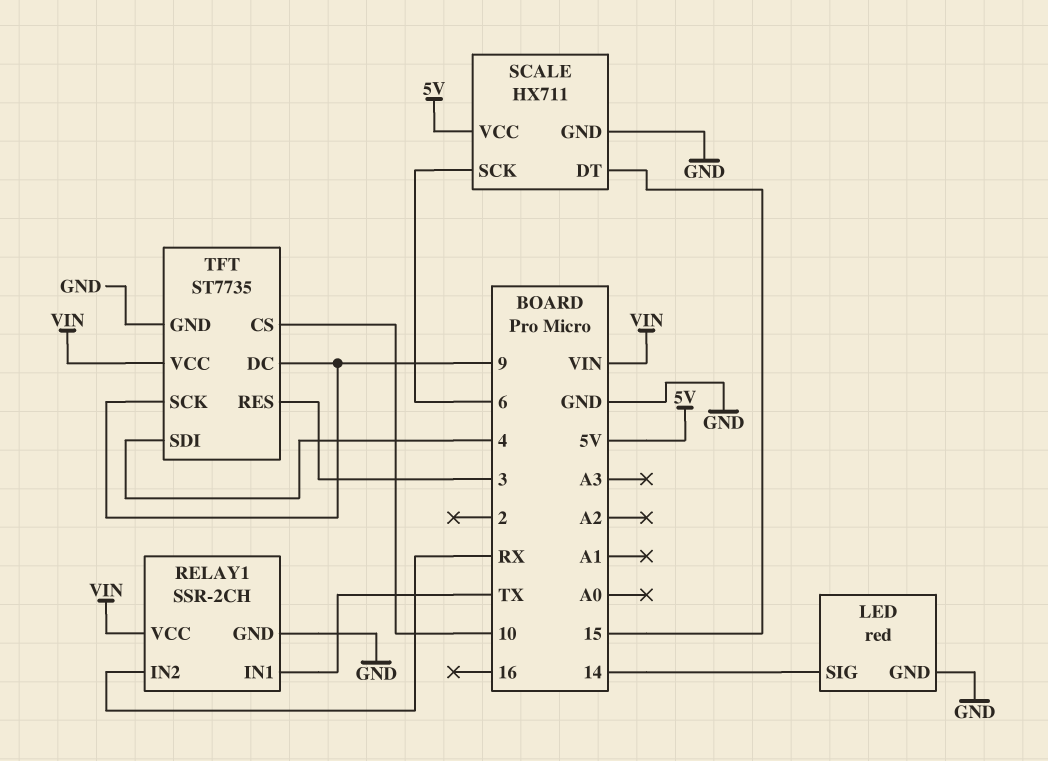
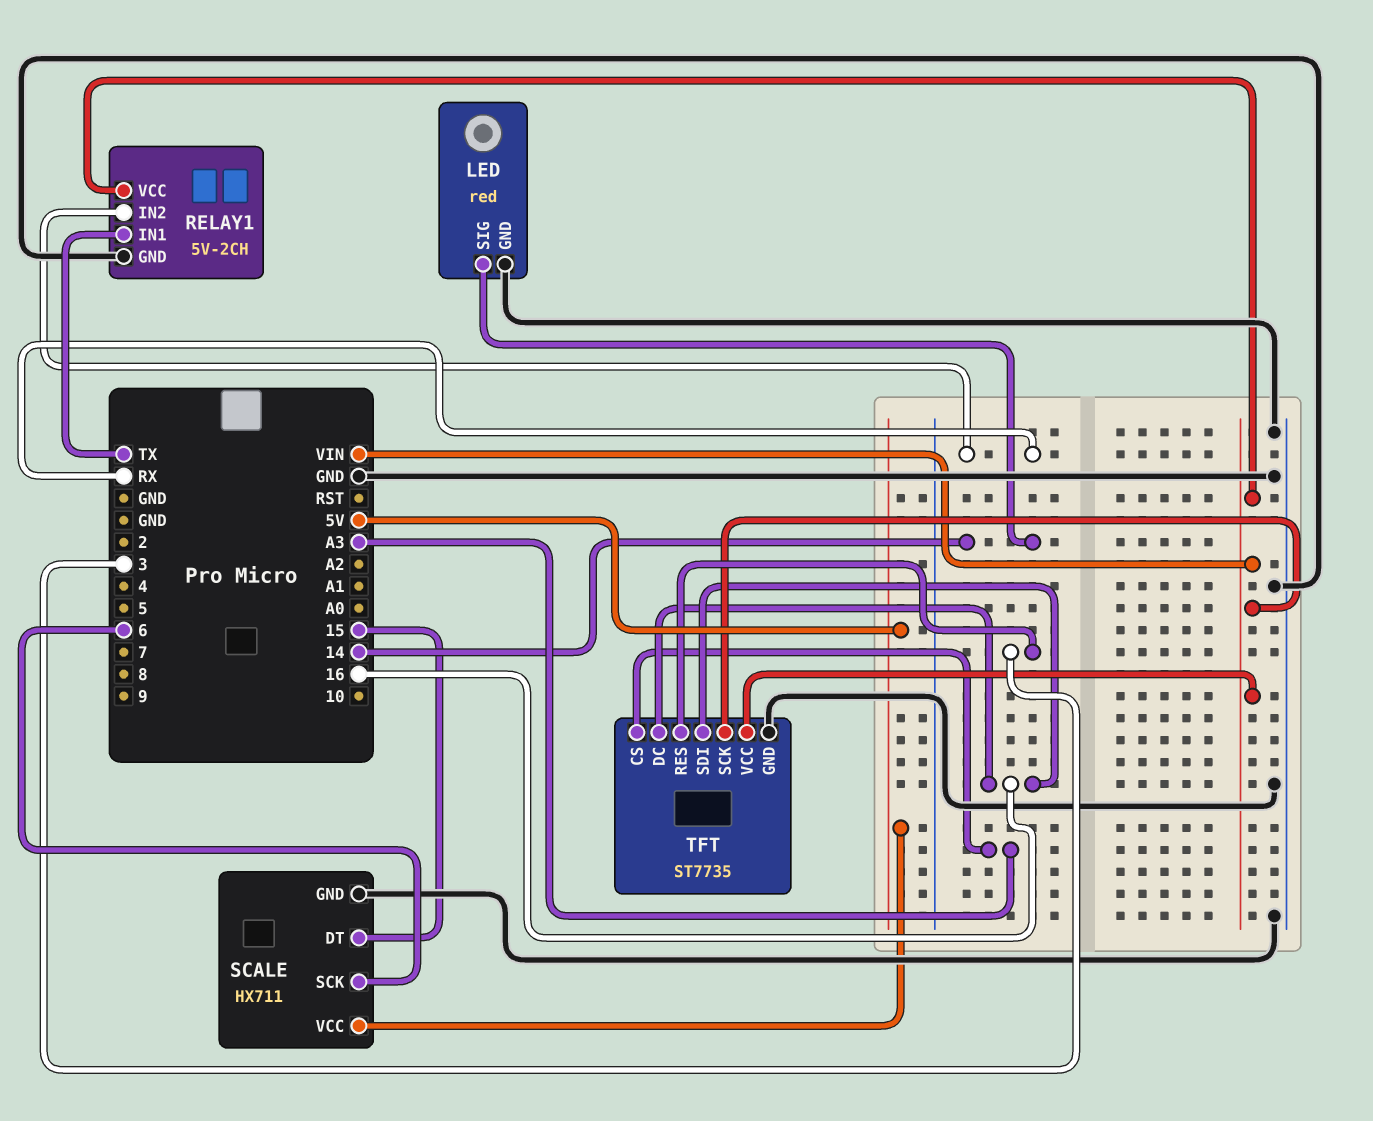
RELAY1: SSR-2CH -> 5V-2CH
TFT pin CS: 10 -> A3
TFT pin DC: 9 -> 16
TFT pin SCK: 9 -> VIN
TFT pin SDI: 4 -> 16

